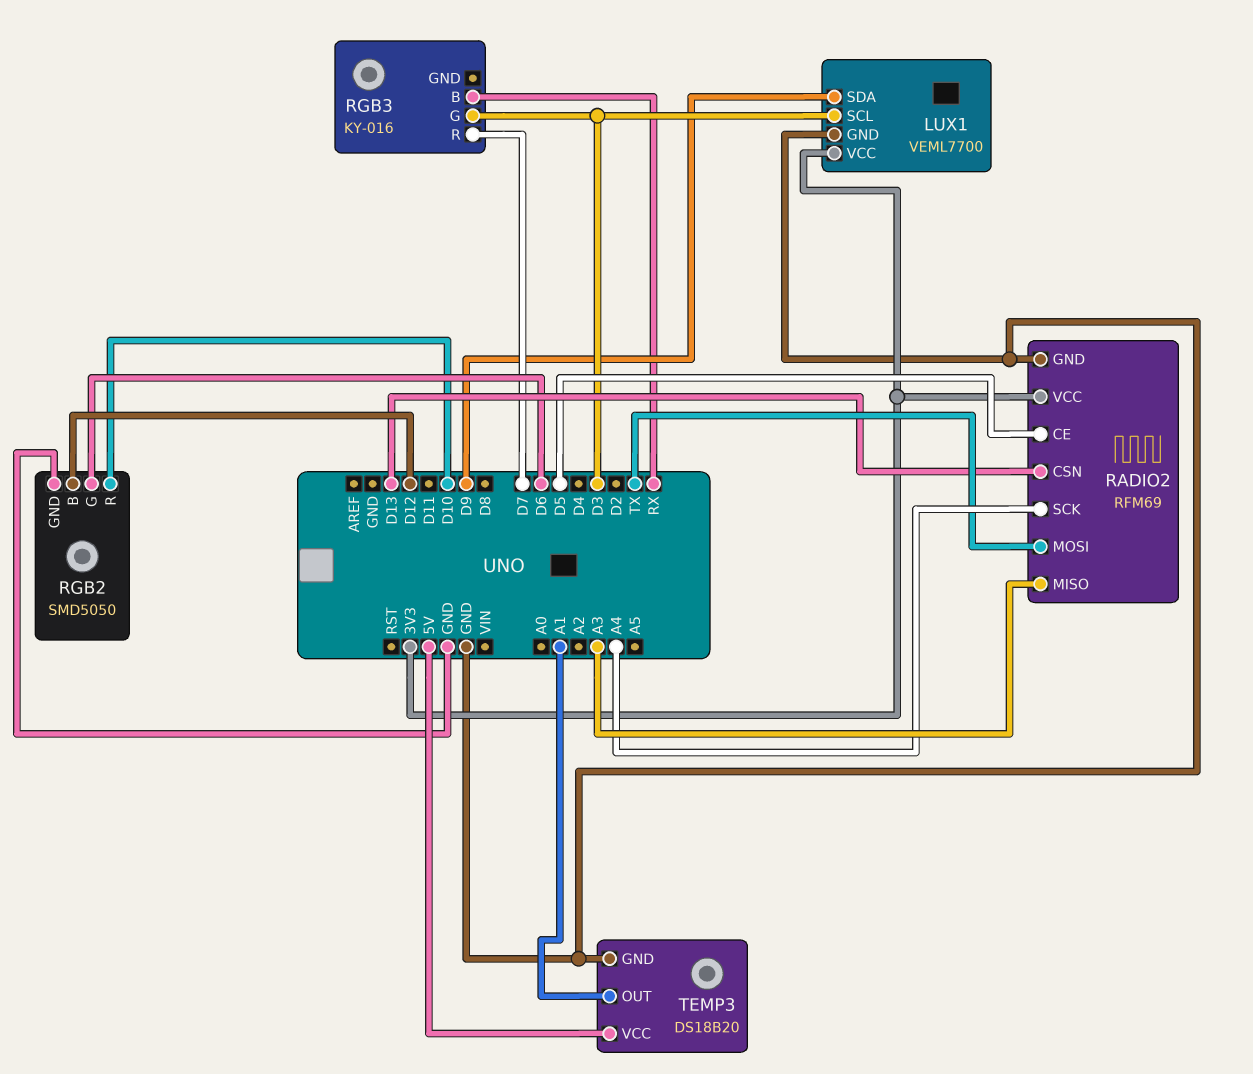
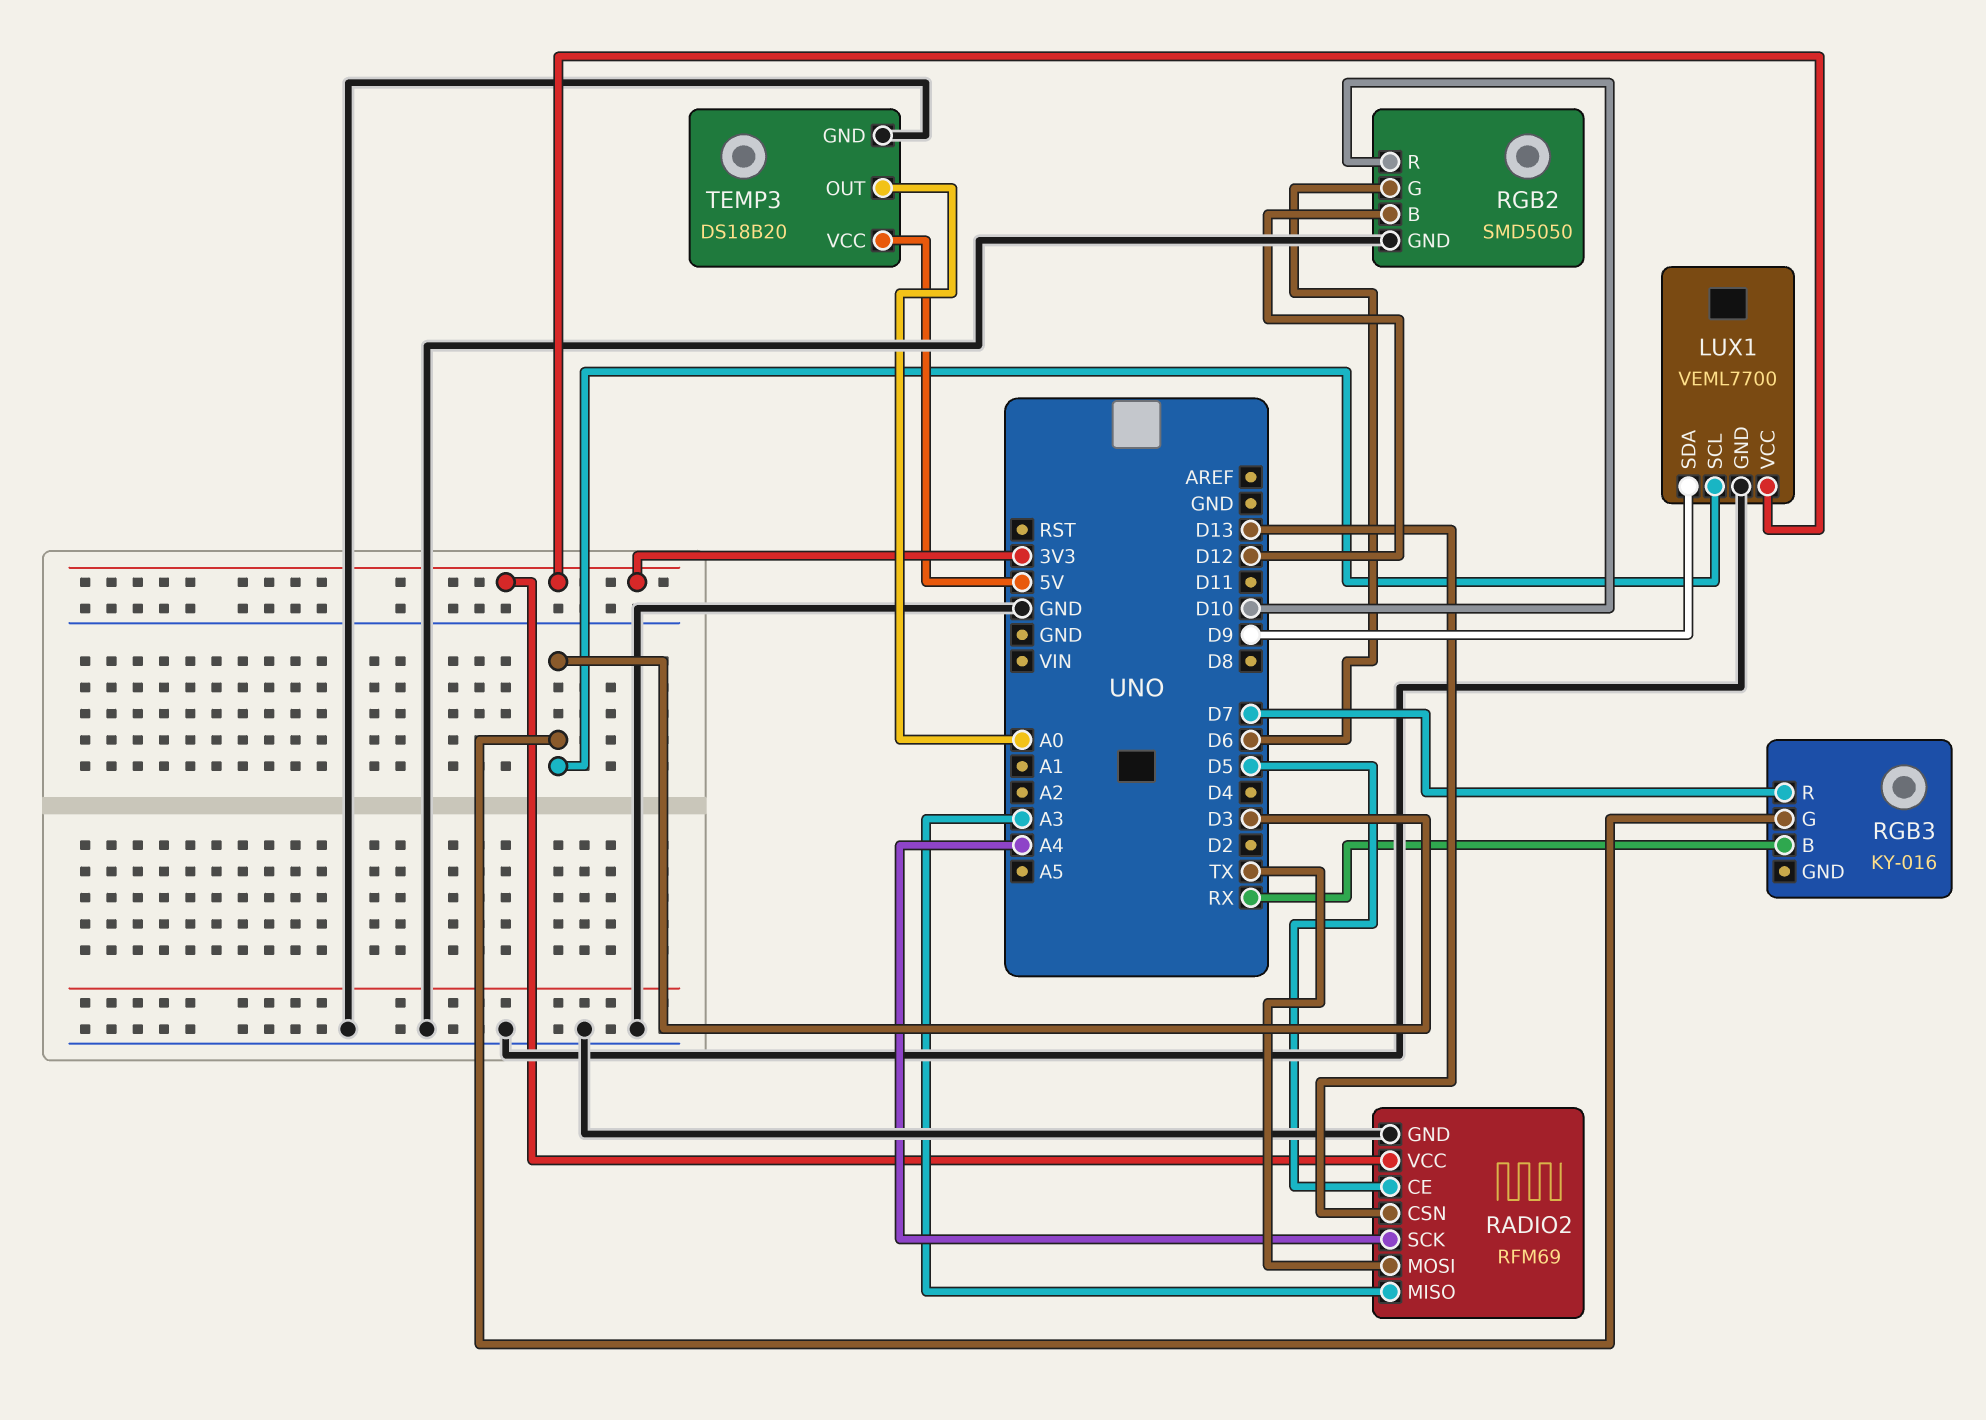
TEMP3 pin OUT: A1 -> A0

